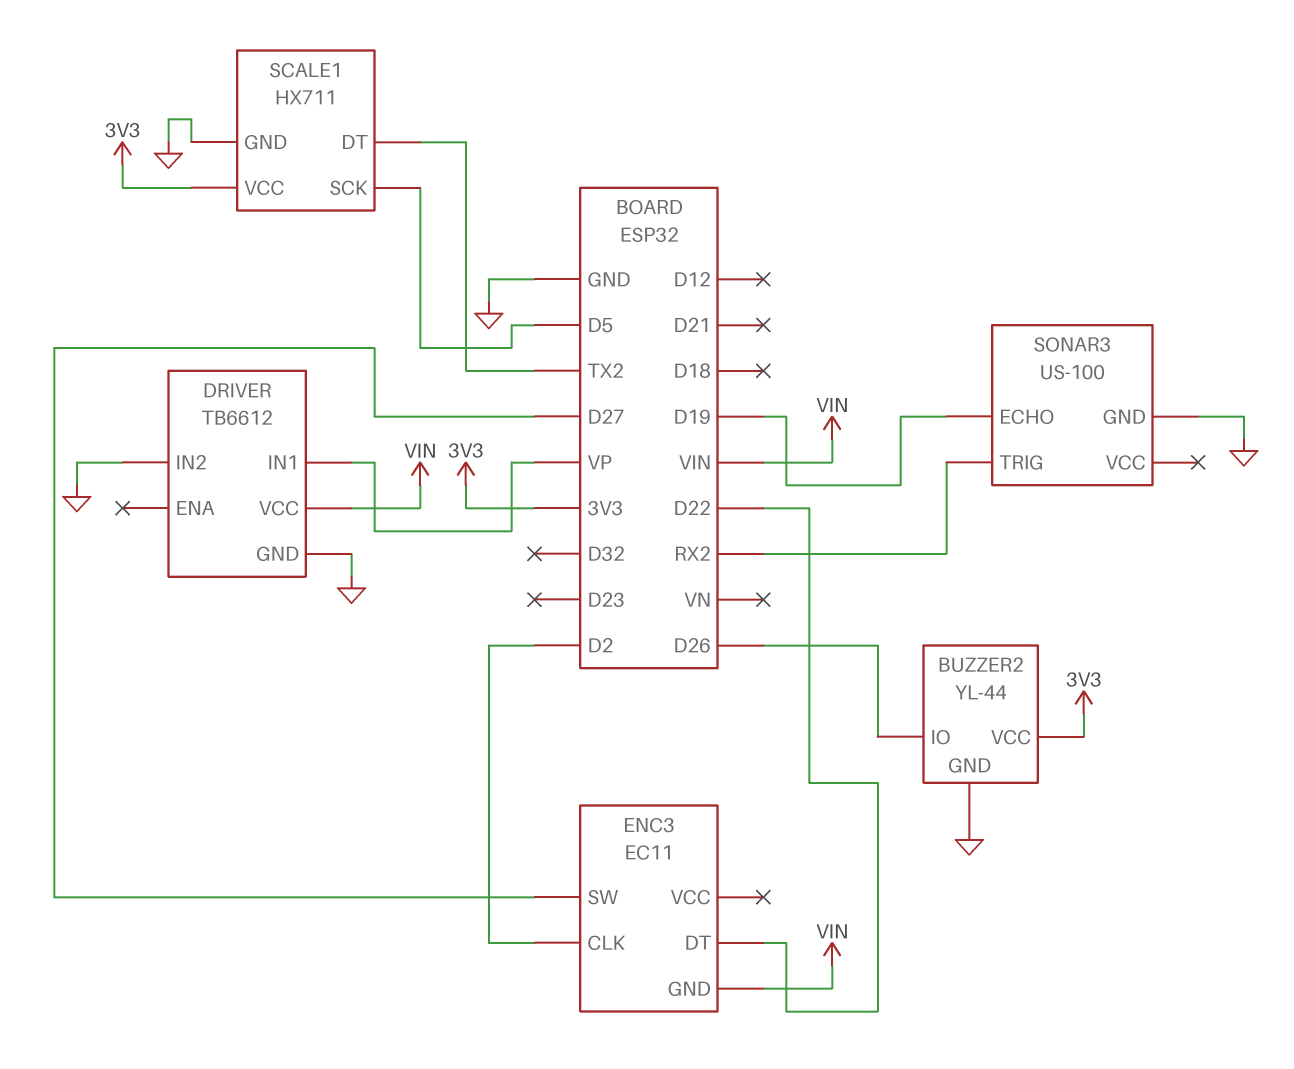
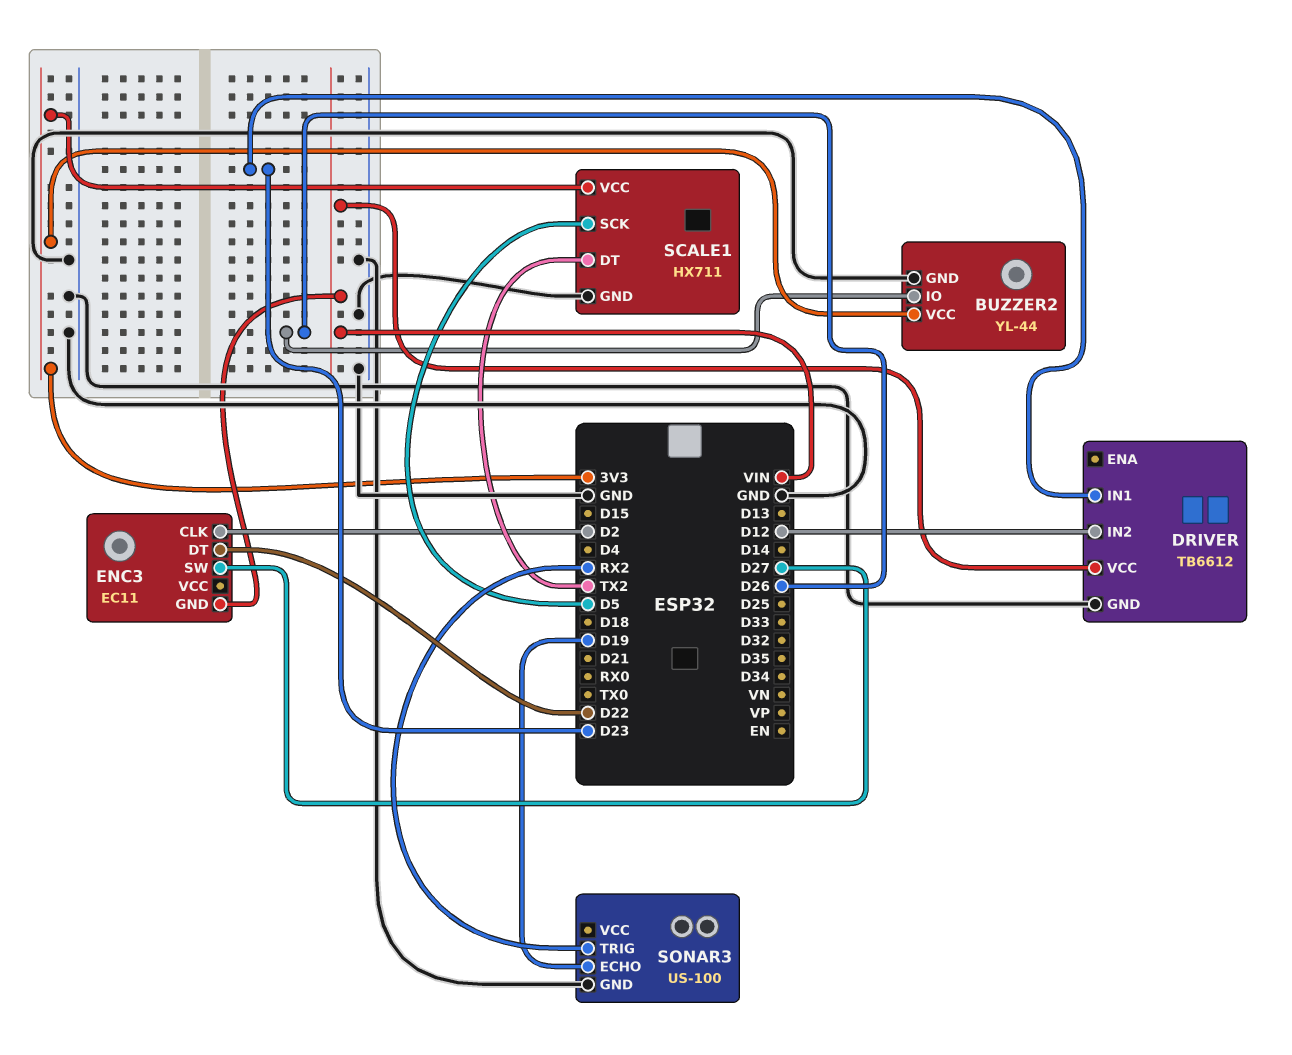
DRIVER pin IN1: VP -> D23
DRIVER pin IN2: GND -> D12

